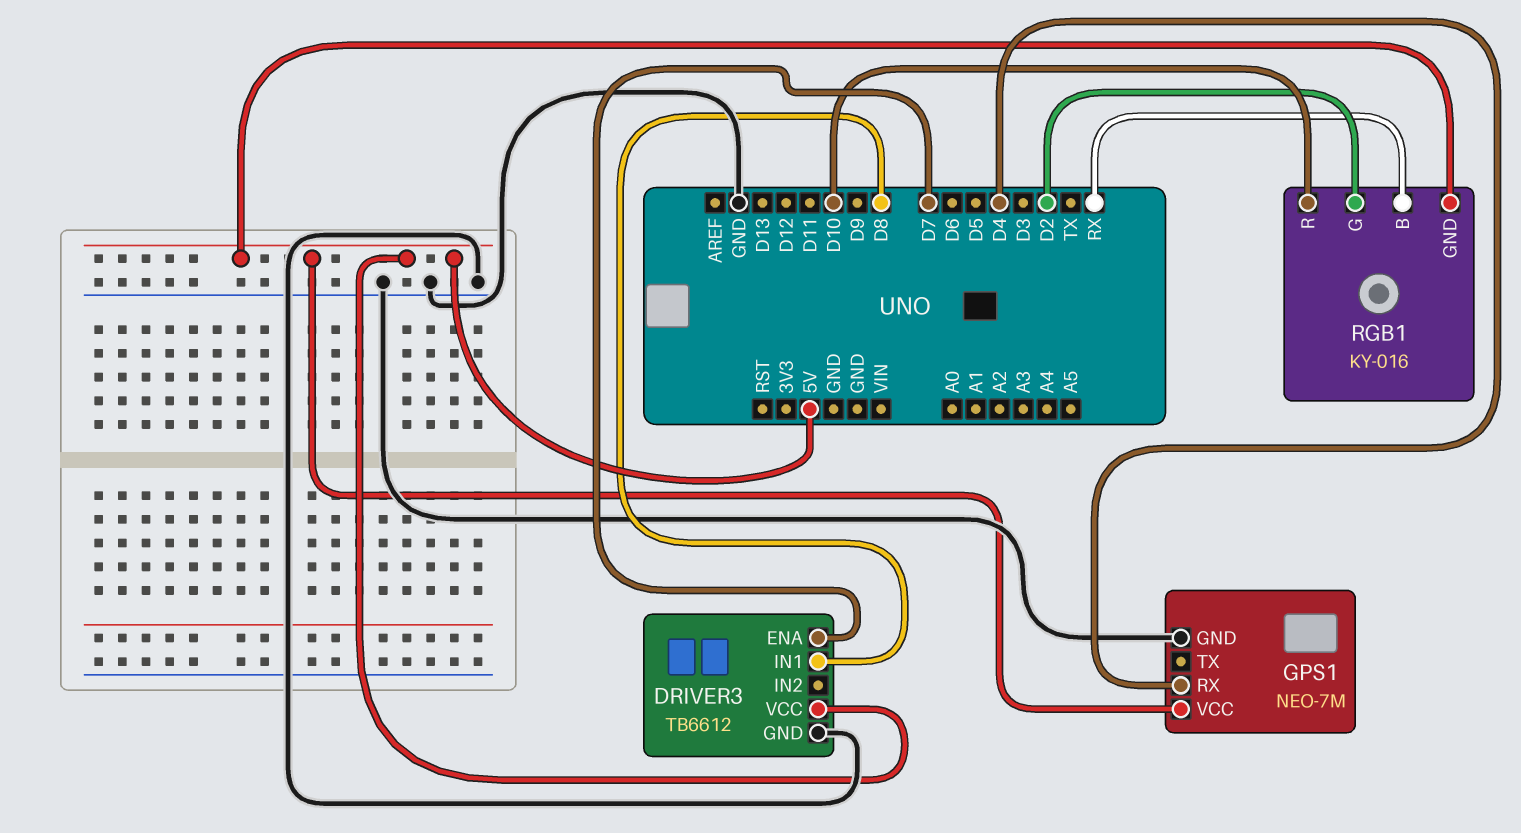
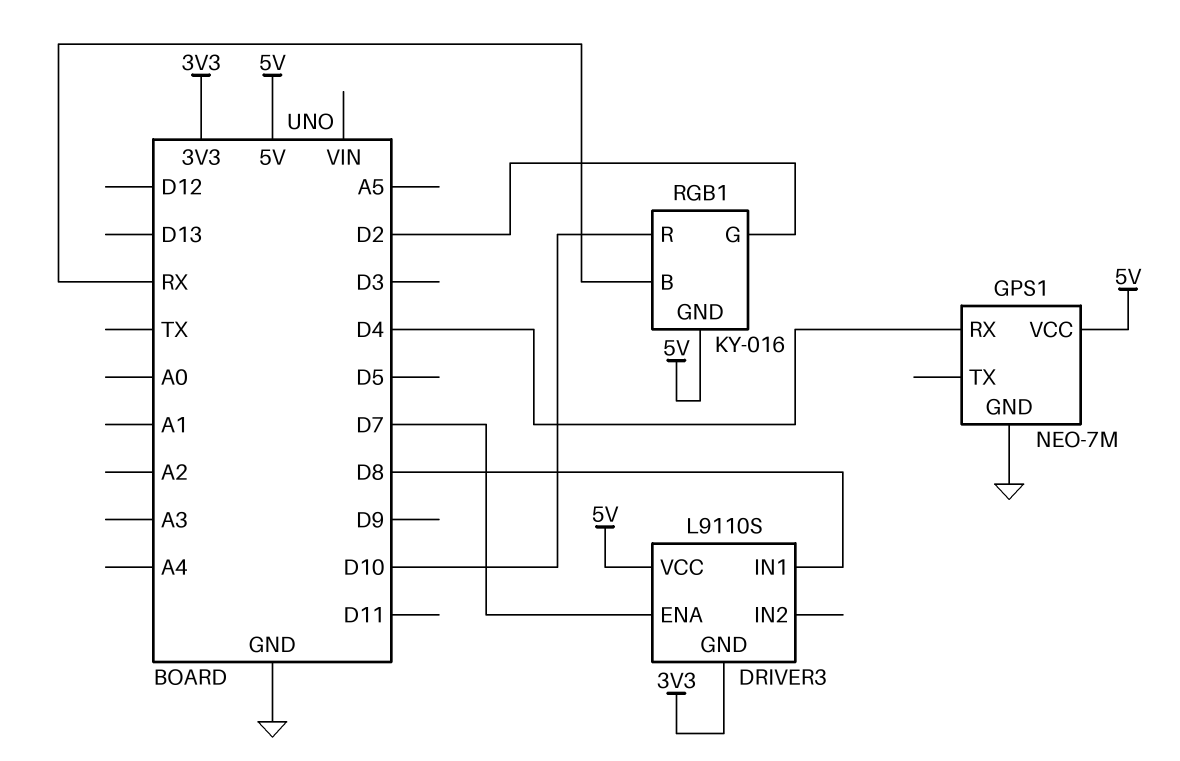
DRIVER3: TB6612 -> L9110S
DRIVER3 pin GND: GND -> 3V3

